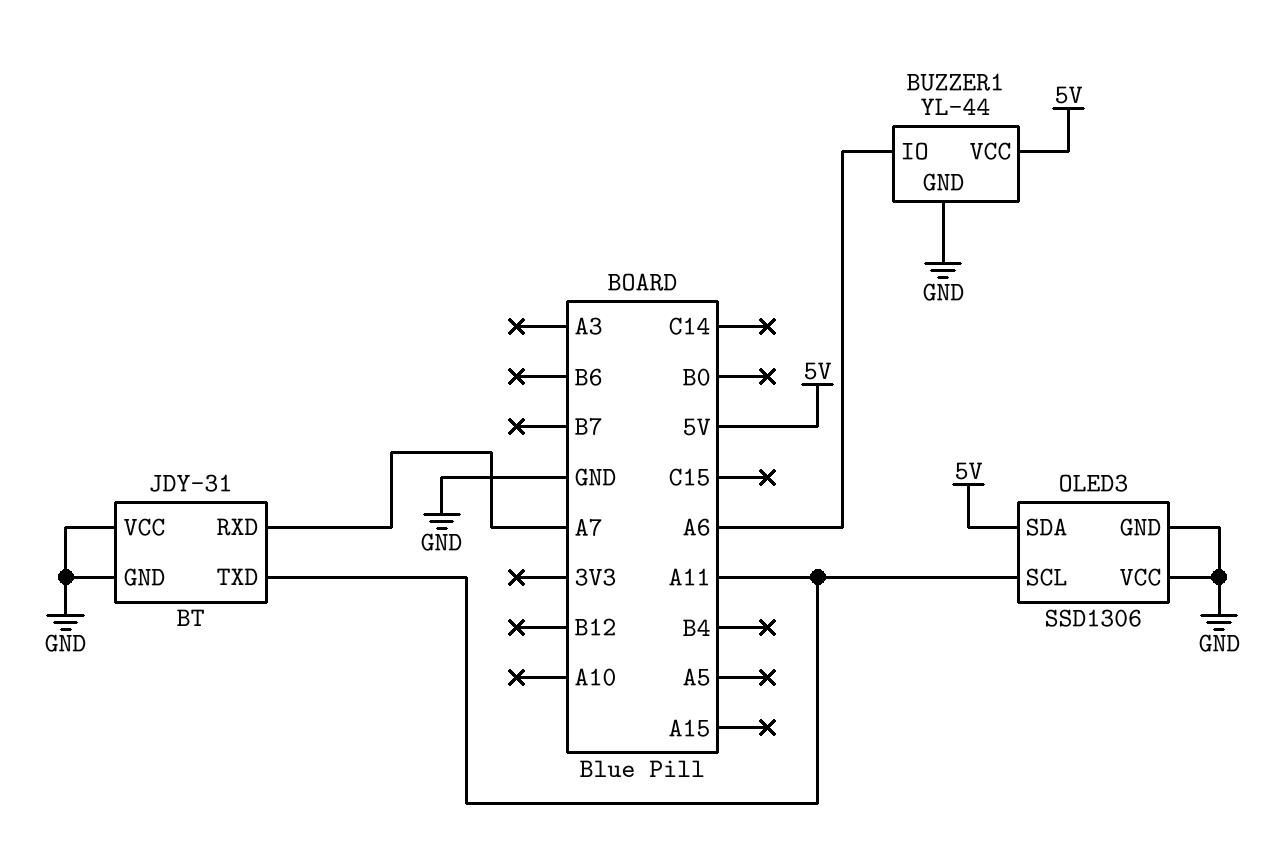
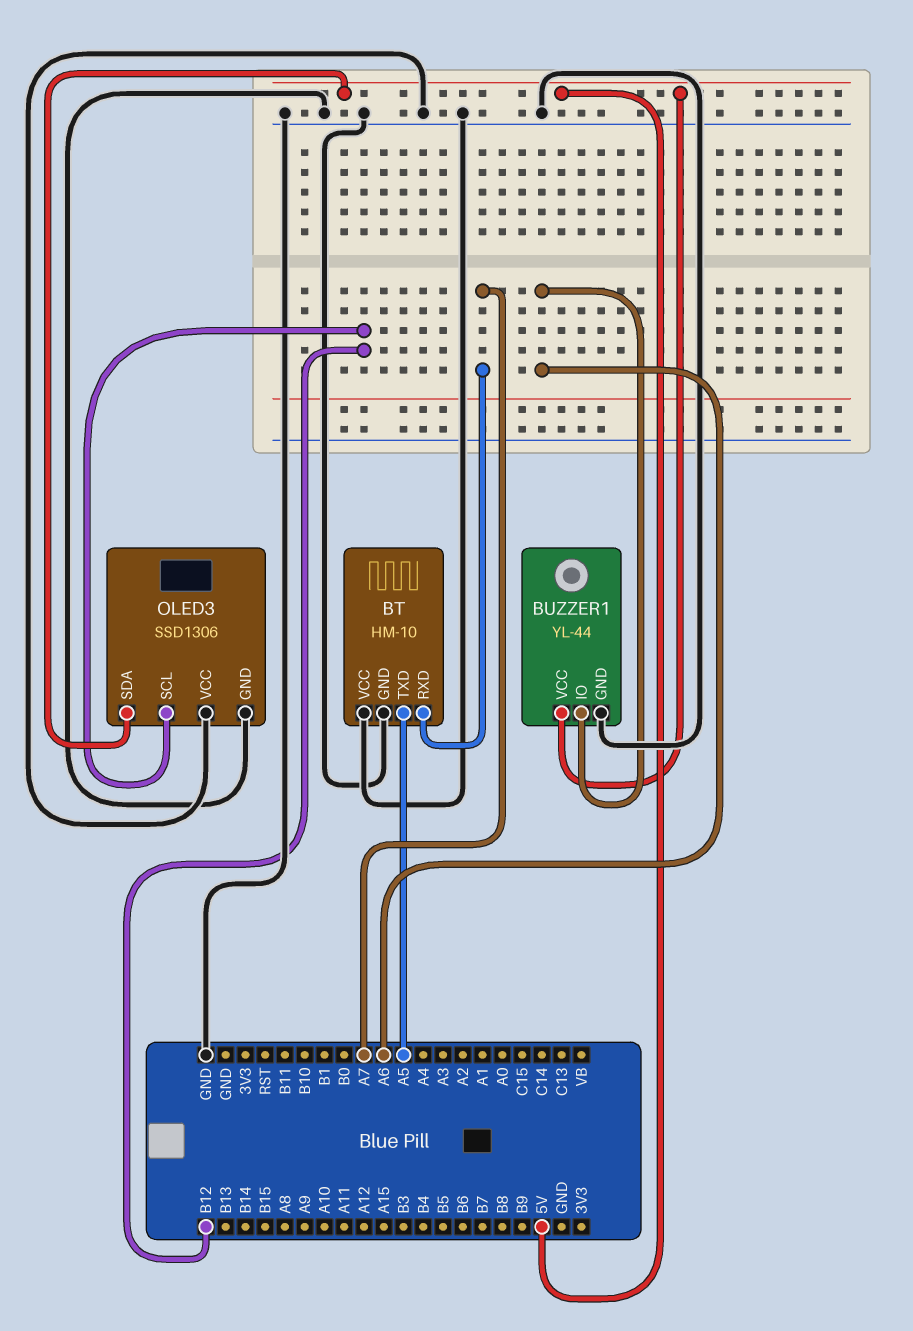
BT: JDY-31 -> HM-10
BT pin TXD: A11 -> A5
OLED3 pin SCL: A11 -> B12

